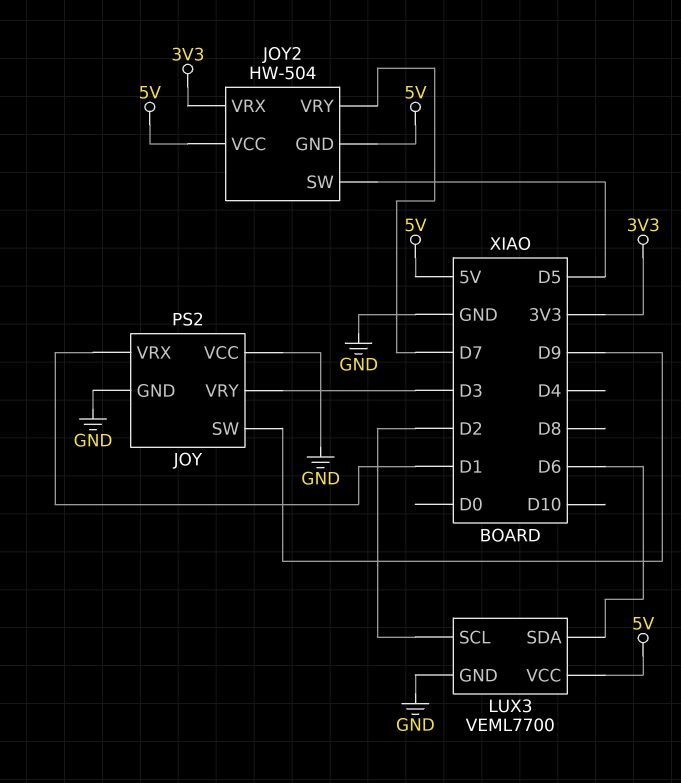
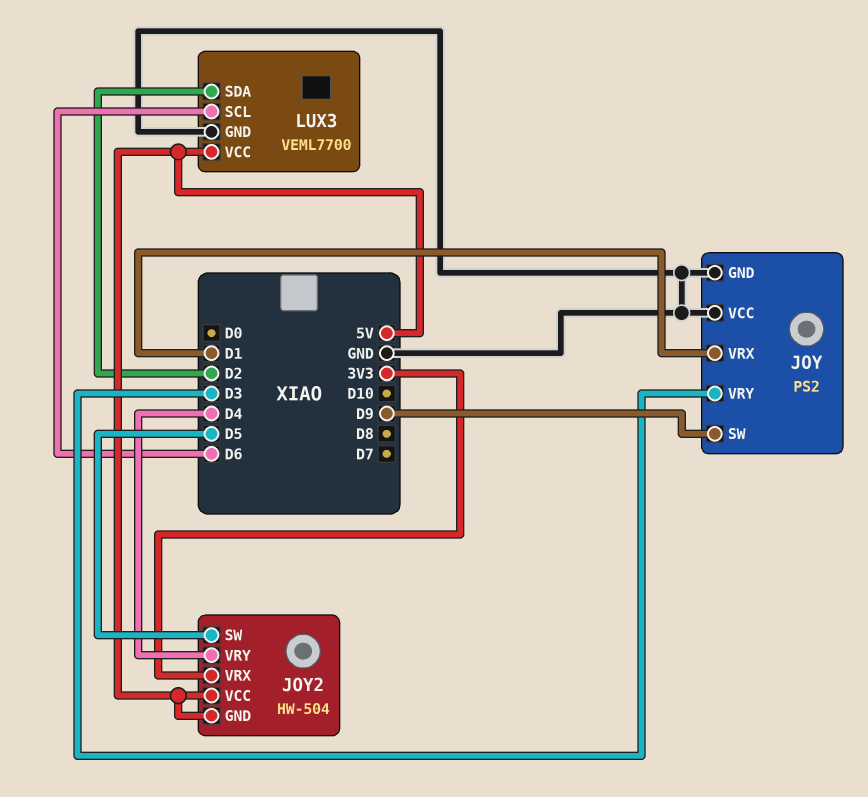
JOY2 pin VRY: D7 -> D4
LUX3 pin SCL: D2 -> D6
LUX3 pin SDA: D6 -> D2

